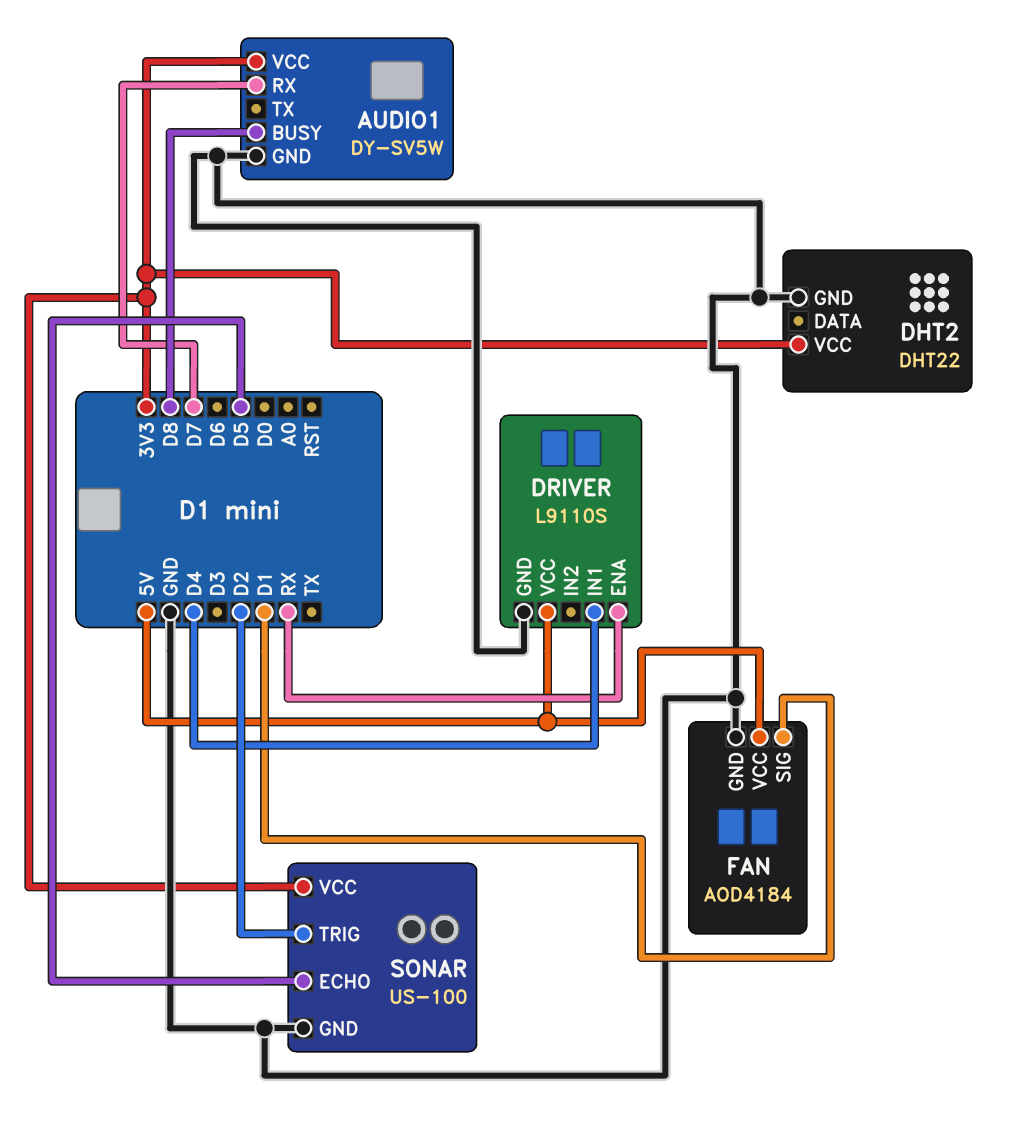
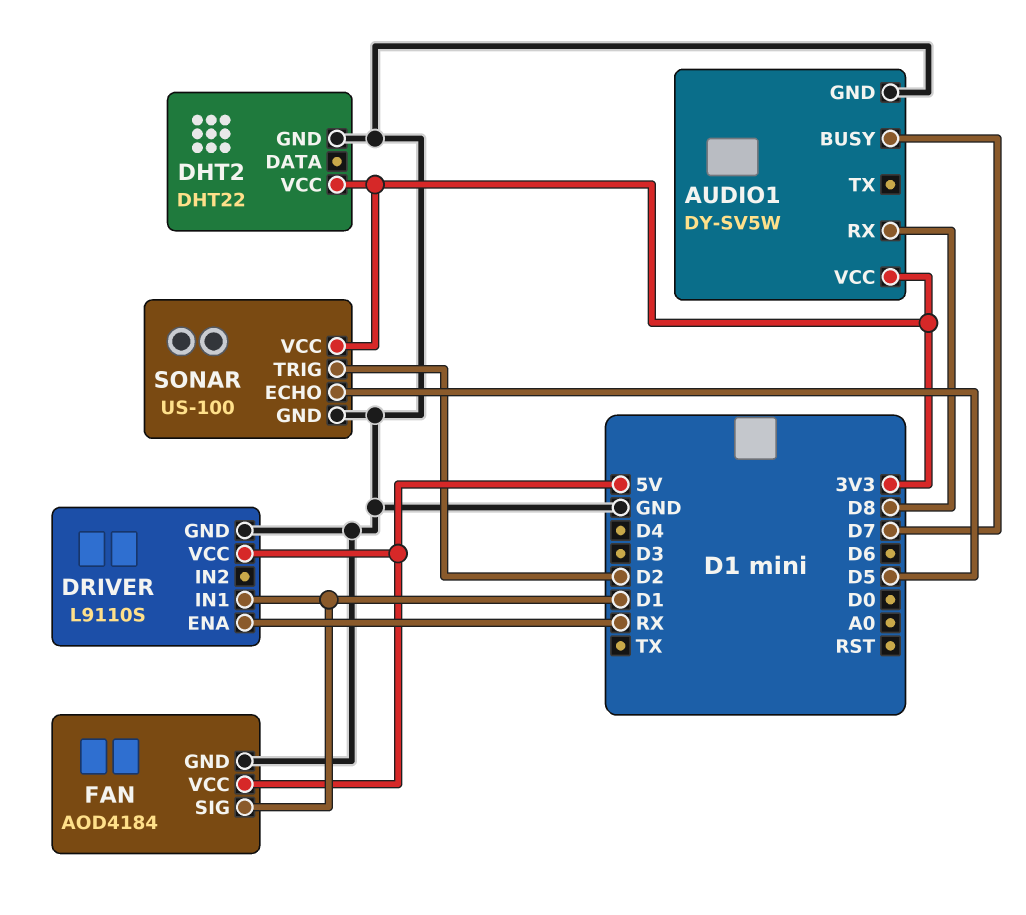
AUDIO1 pin BUSY: D8 -> D7
AUDIO1 pin RX: D7 -> D8
DRIVER pin IN1: D4 -> D1

